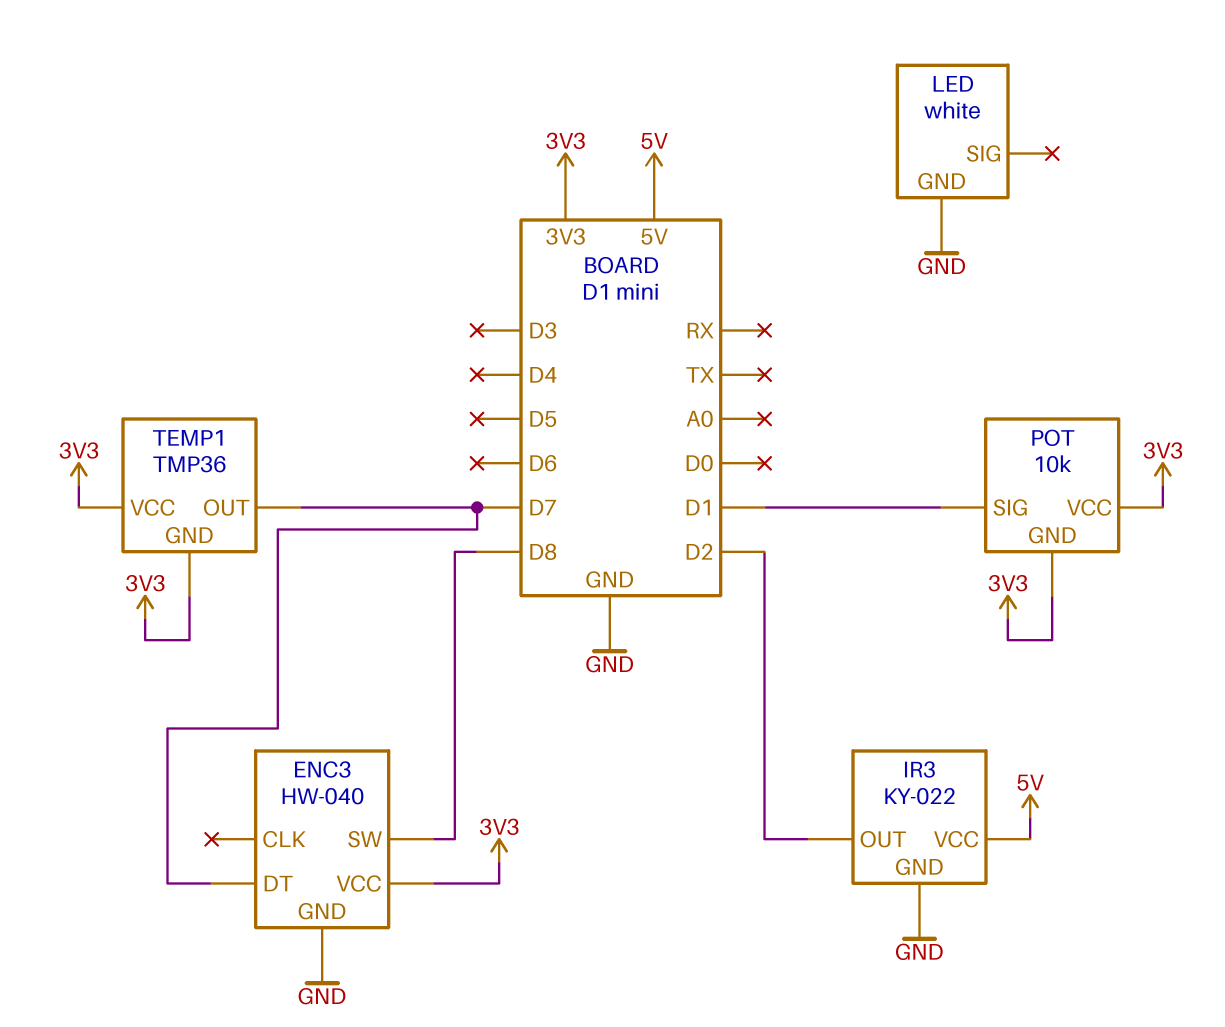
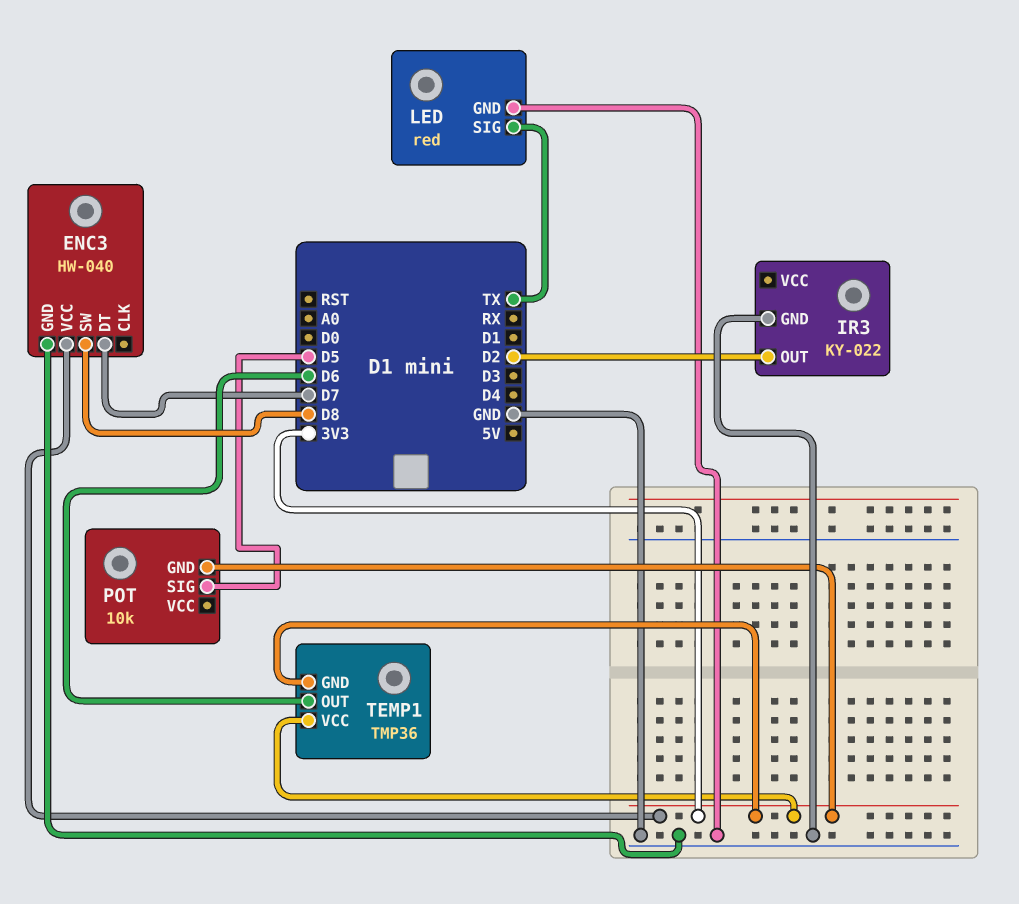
IR3 pin VCC: 5V -> none
LED: white -> red
LED pin SIG: none -> TX
POT pin SIG: D1 -> D5
POT pin VCC: 3V3 -> none
TEMP1 pin OUT: D7 -> D6

